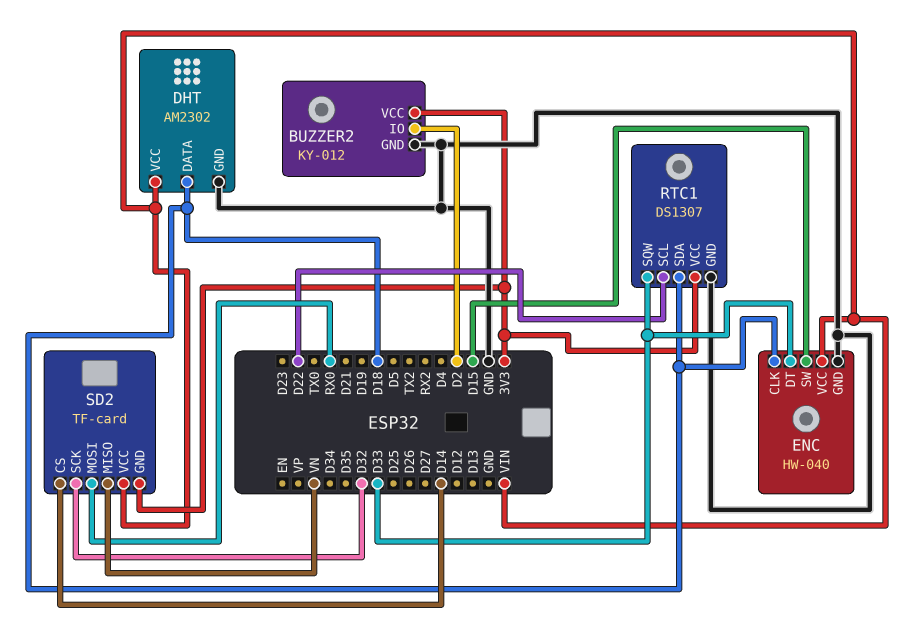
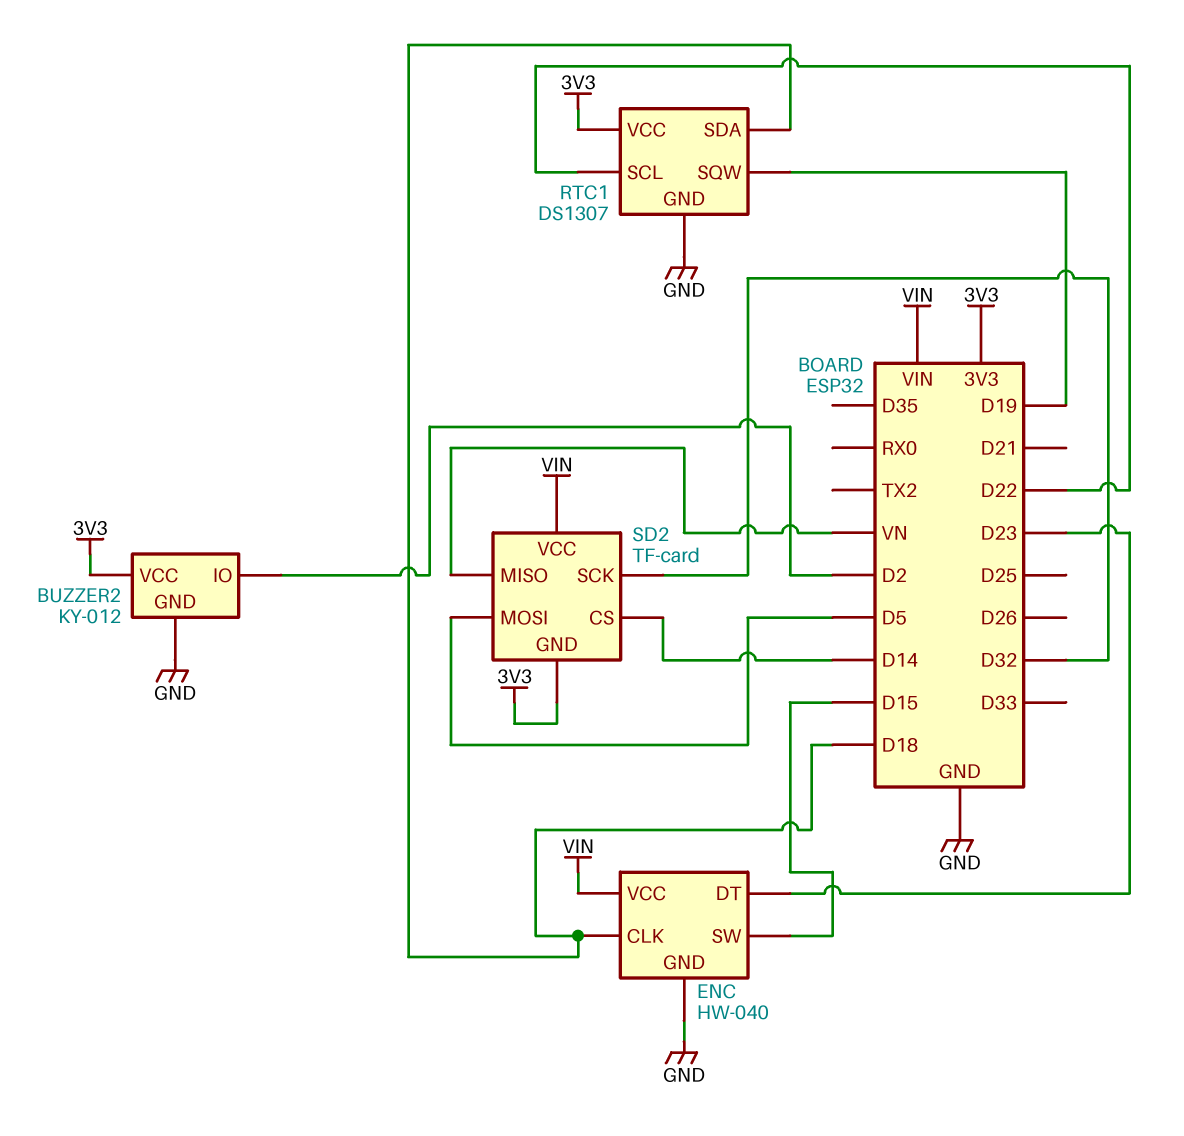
DHT: AM2302 -> none
DHT pin DATA: D18 -> none
DHT pin GND: GND -> none
DHT pin VCC: VIN -> none
ENC pin DT: D33 -> D23
RTC1 pin SQW: D33 -> D19
SD2 pin MOSI: RX0 -> D5

